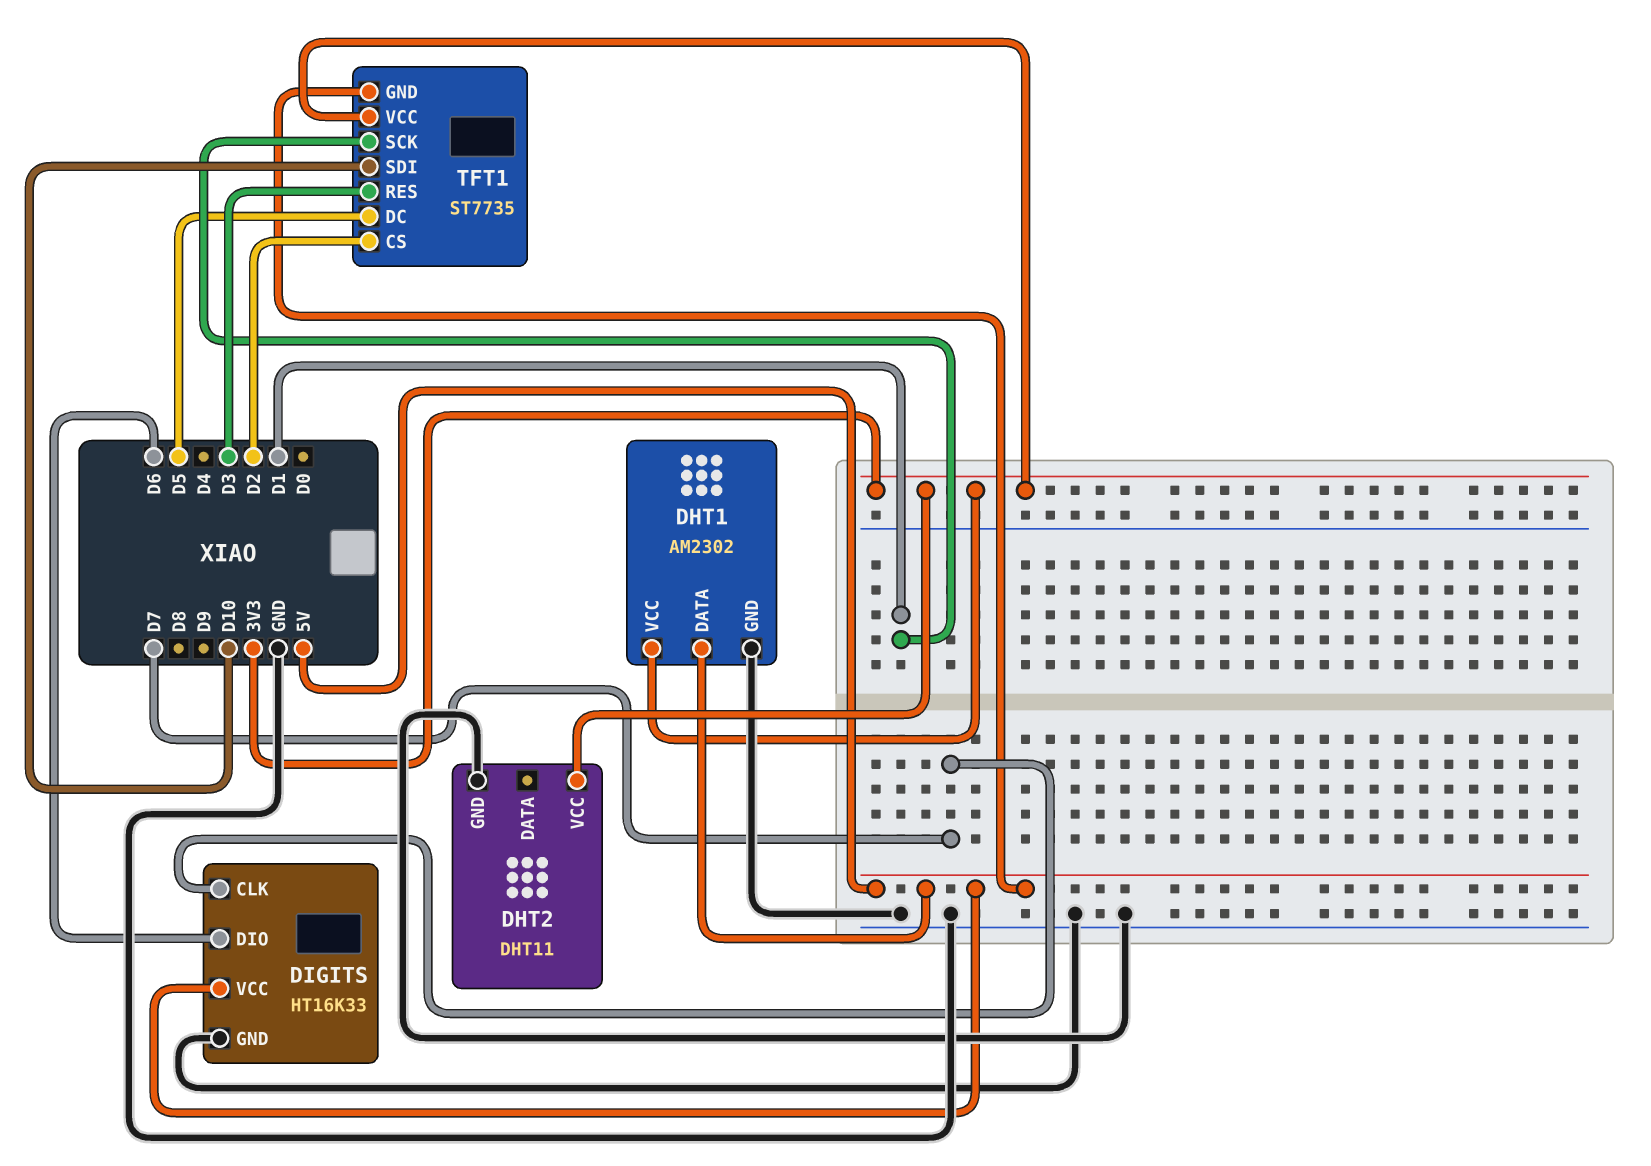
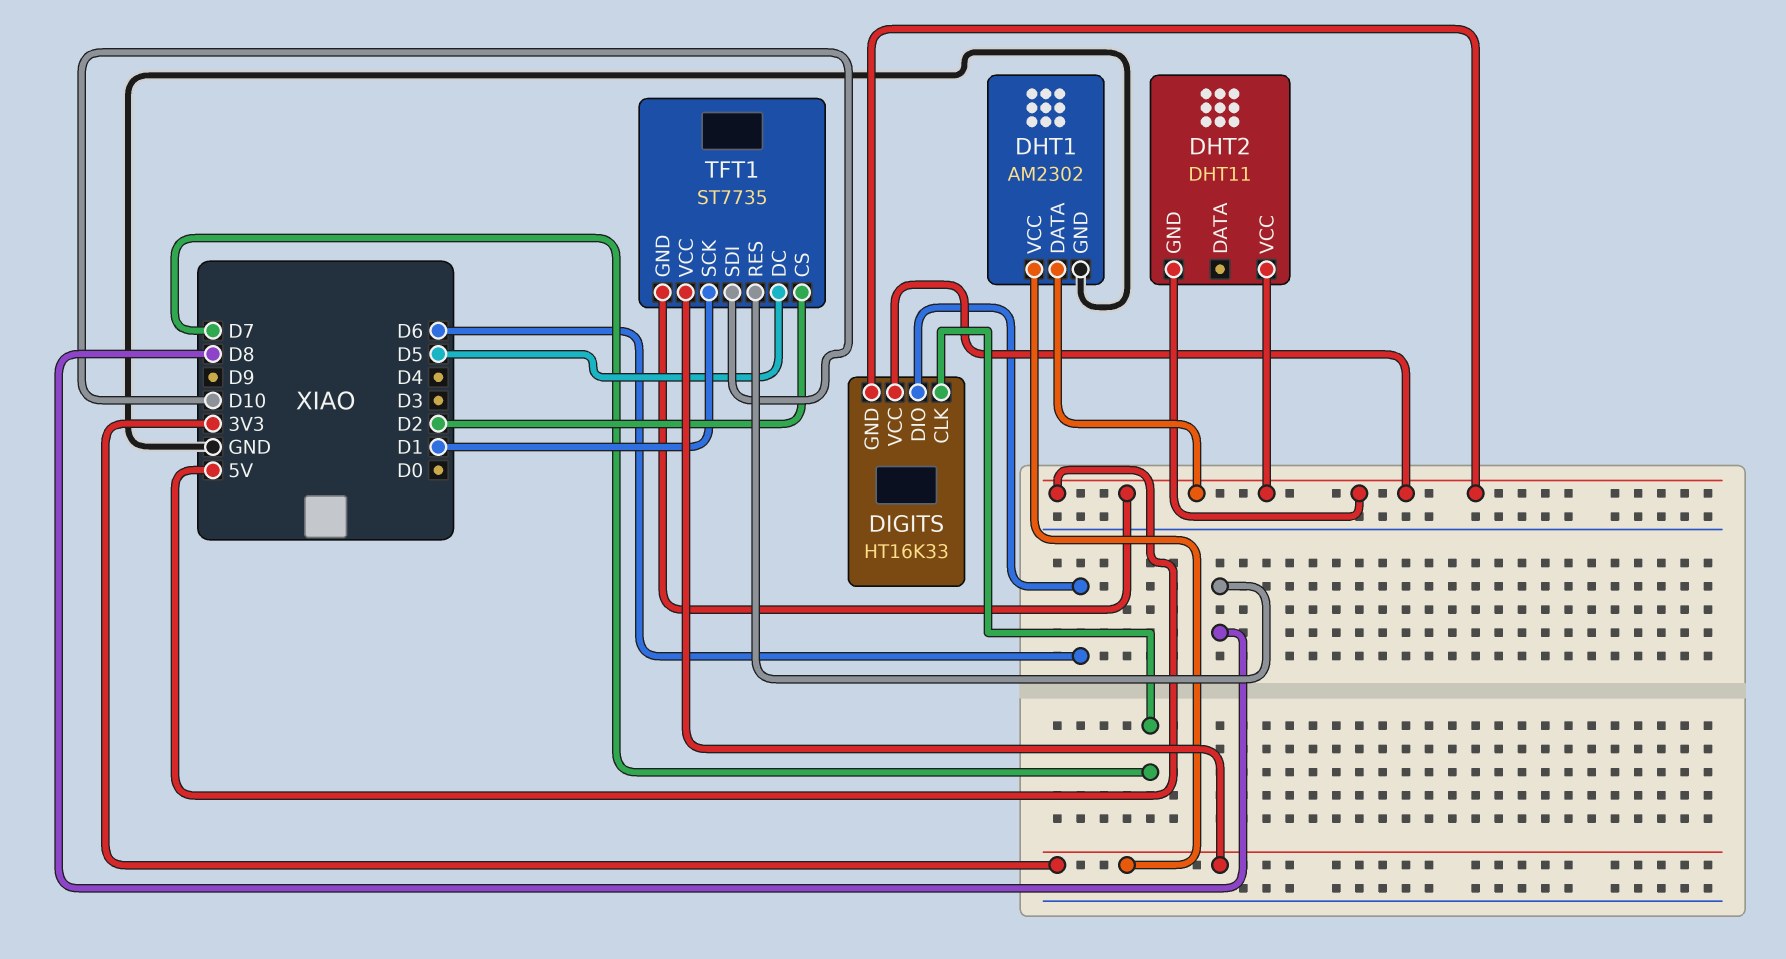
DHT2 pin GND: GND -> 5V
DHT2 pin VCC: 3V3 -> 5V
DIGITS pin GND: GND -> 5V
TFT1 pin RES: D3 -> D8

